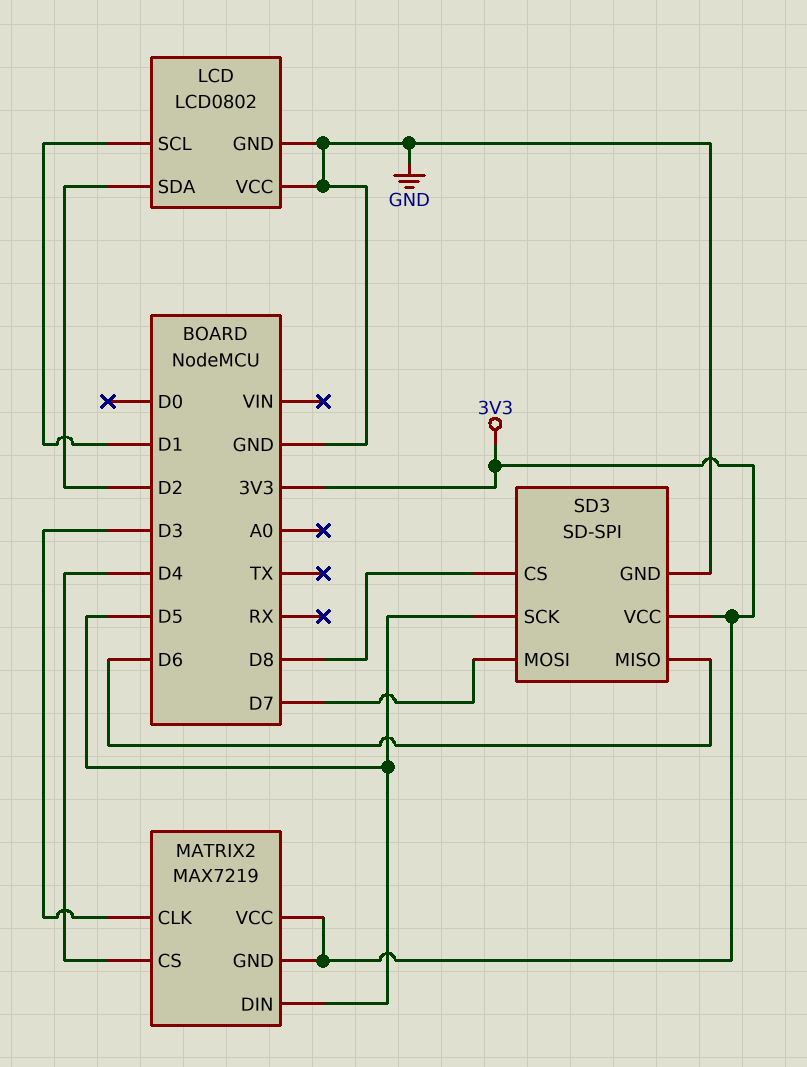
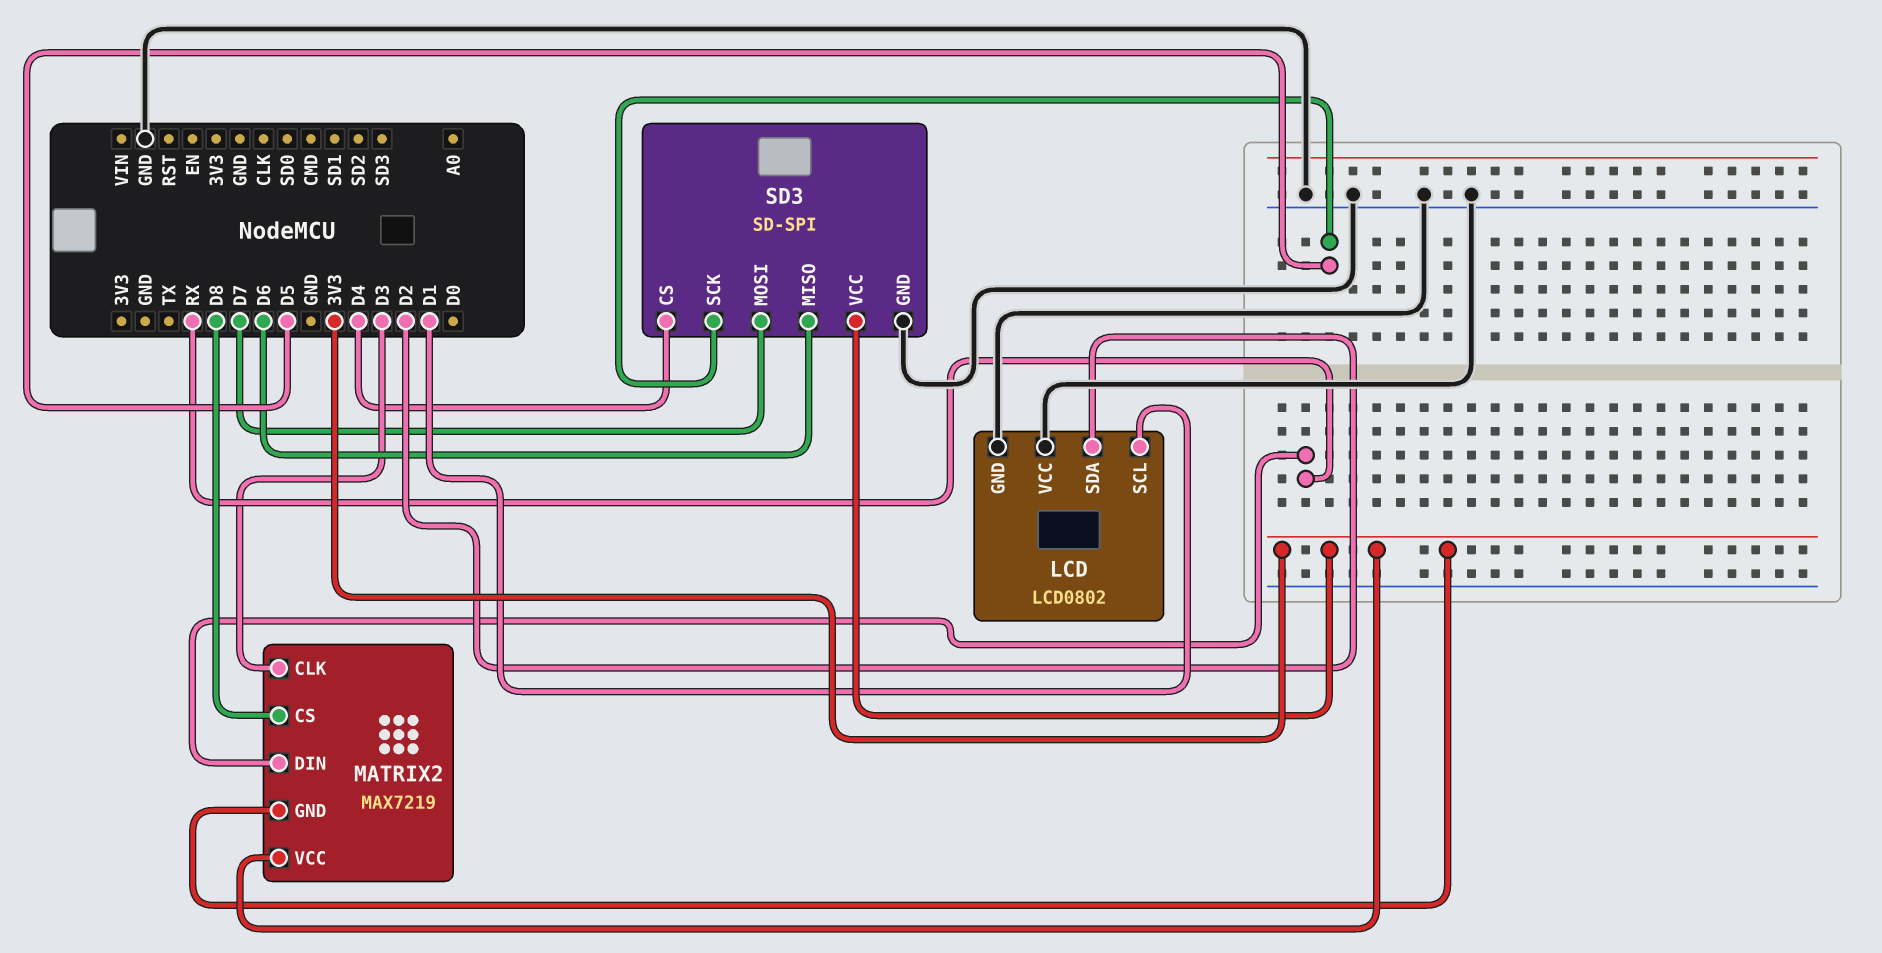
MATRIX2 pin CS: D4 -> D8
MATRIX2 pin DIN: D5 -> RX
SD3 pin CS: D8 -> D4

